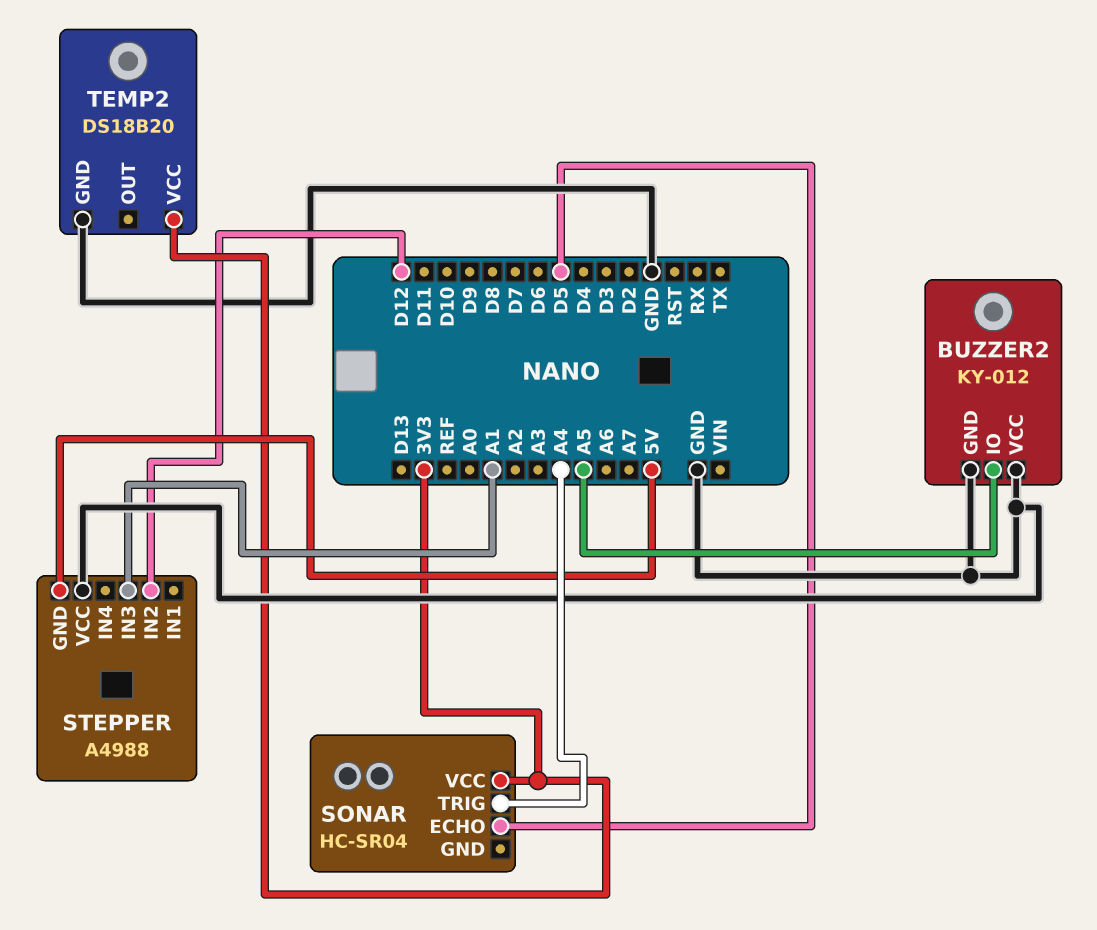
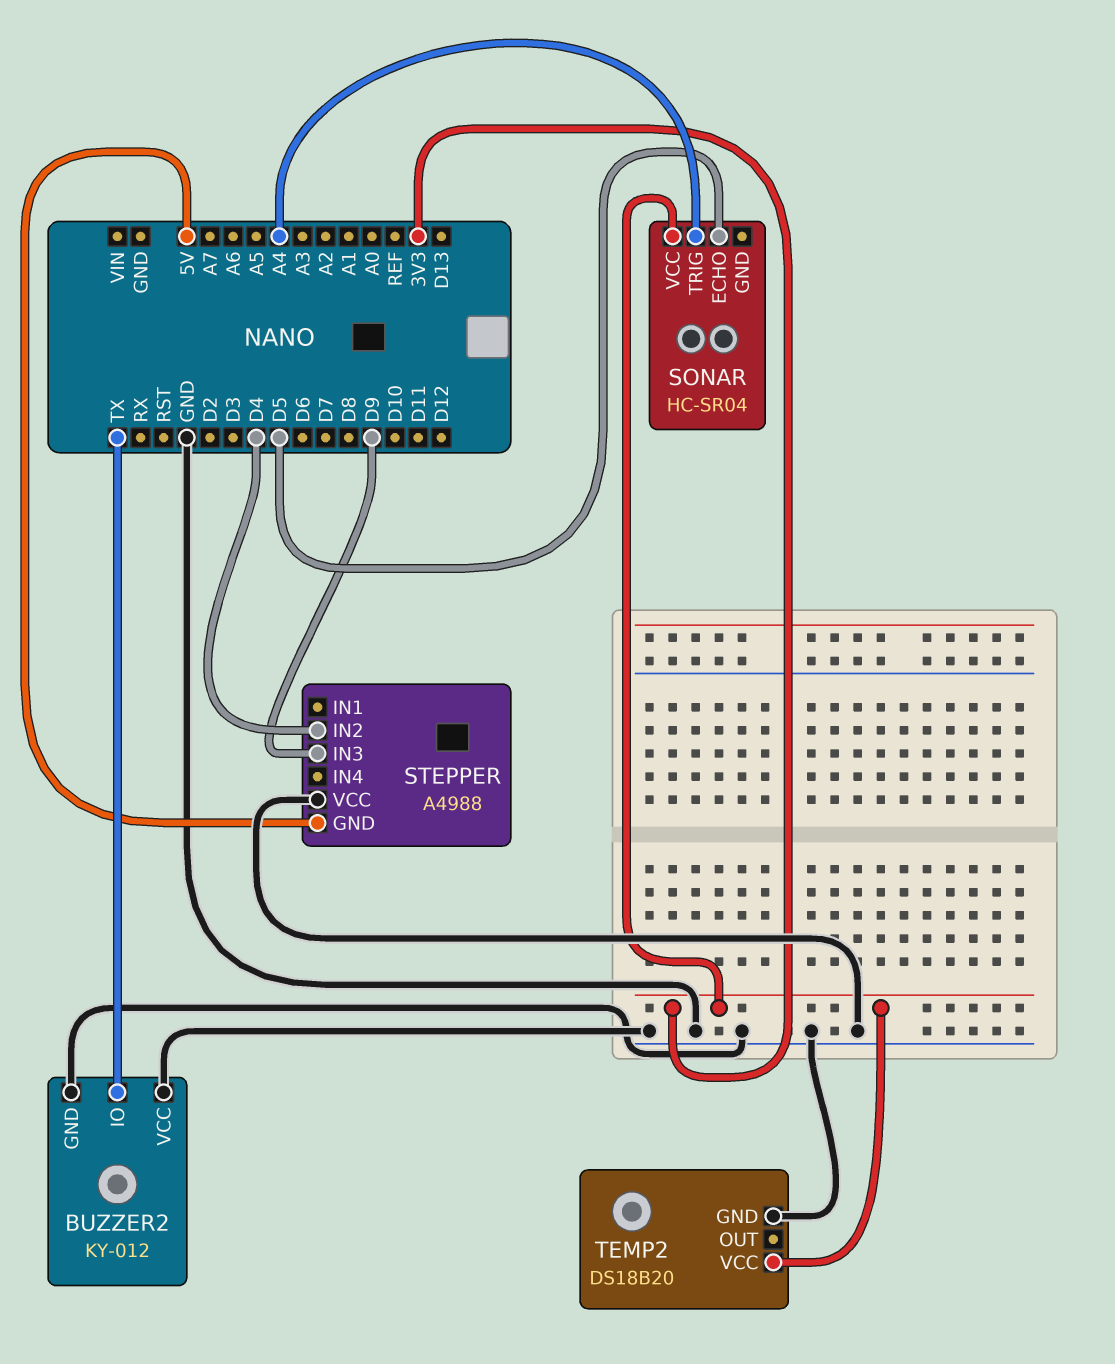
BUZZER2 pin IO: A5 -> TX
STEPPER pin IN2: D12 -> D4
STEPPER pin IN3: A1 -> D9

